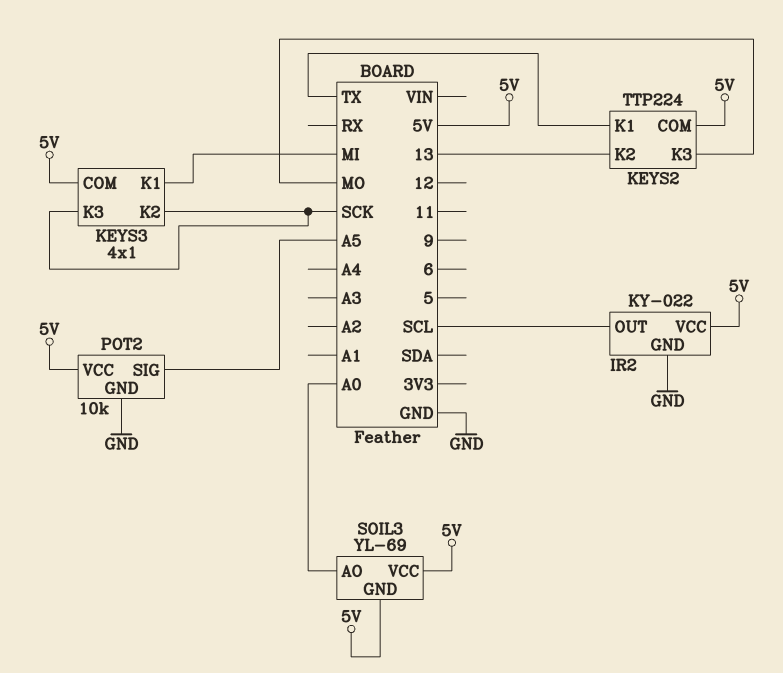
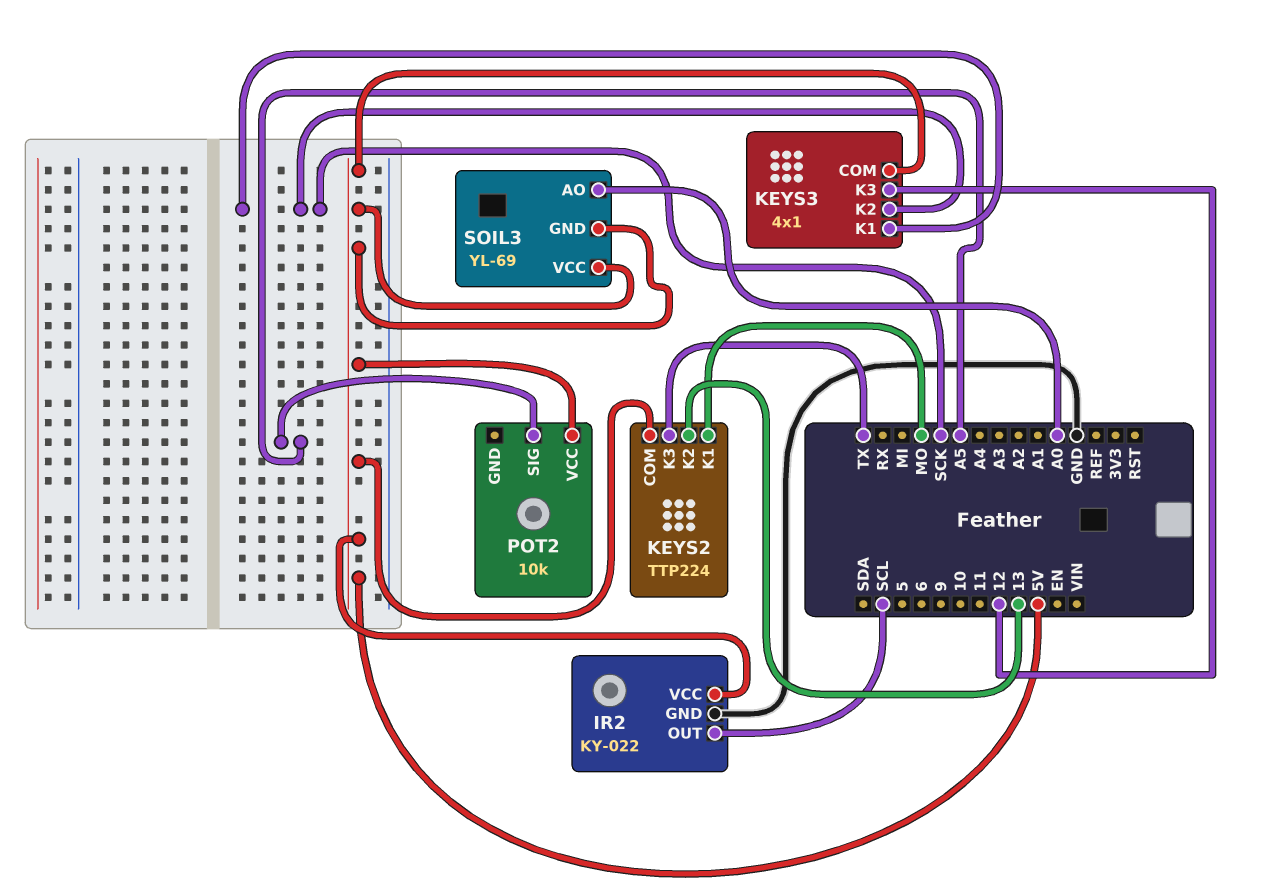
KEYS2 pin K1: TX -> MO
KEYS2 pin K3: MO -> TX
KEYS3 pin K1: MI -> SCK
KEYS3 pin K3: SCK -> 12
POT2 pin GND: GND -> none

